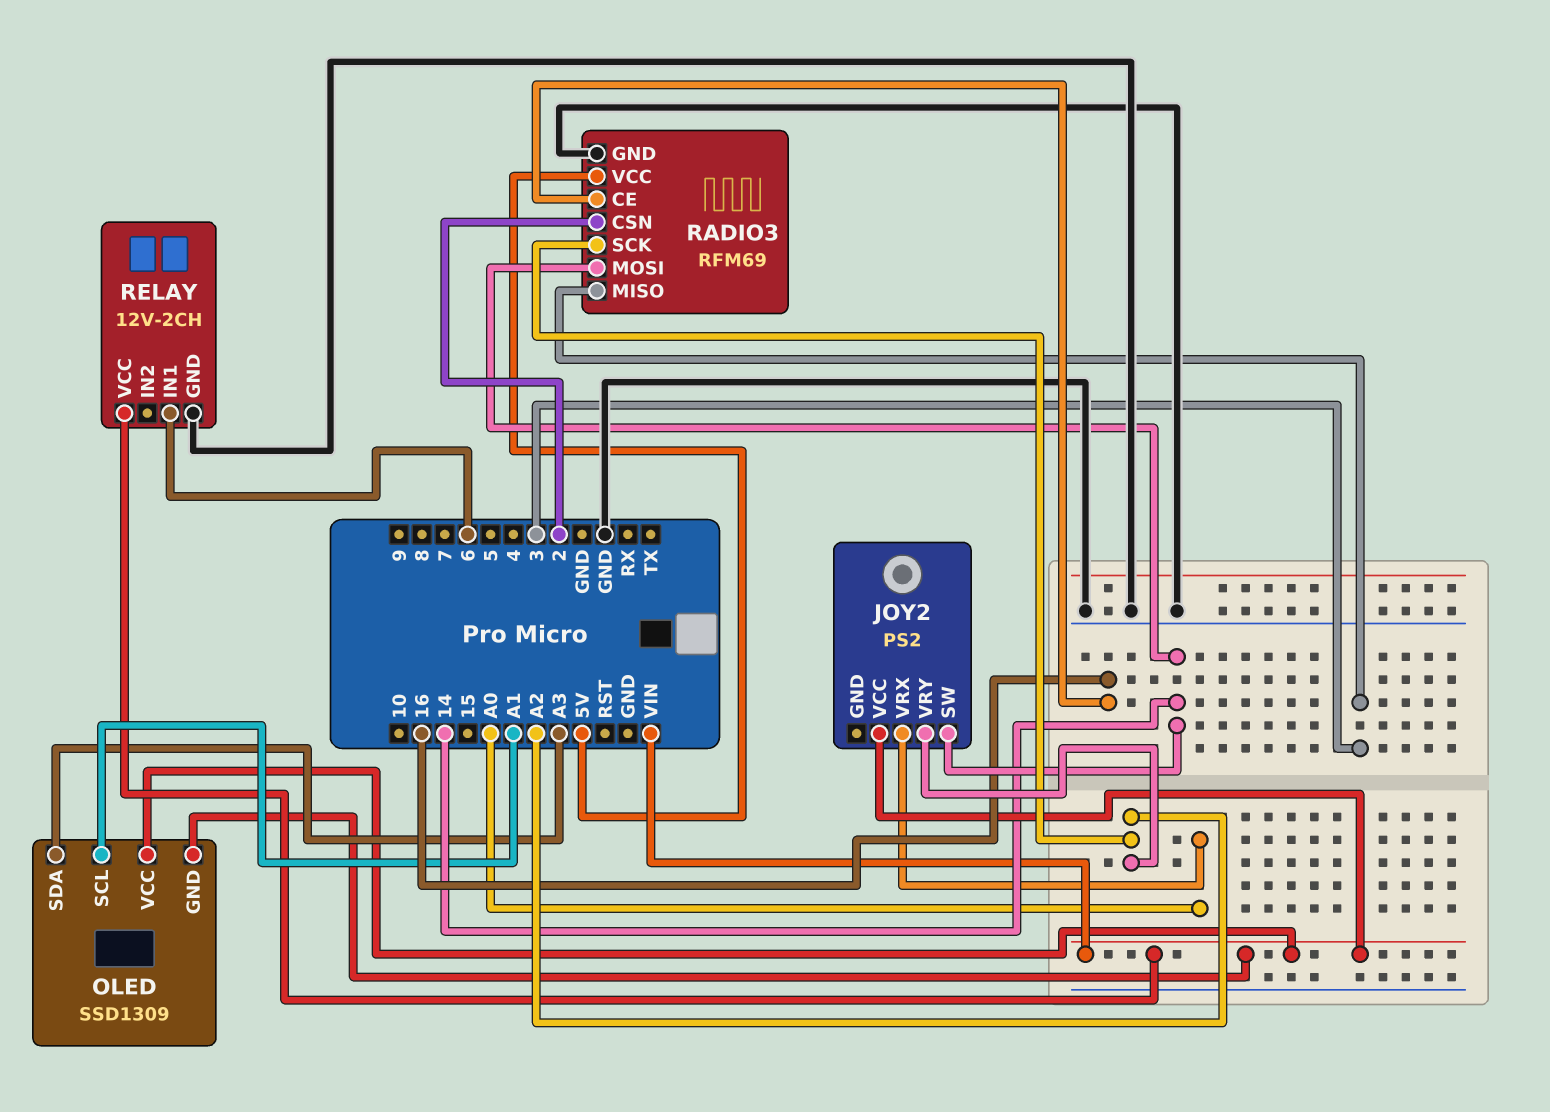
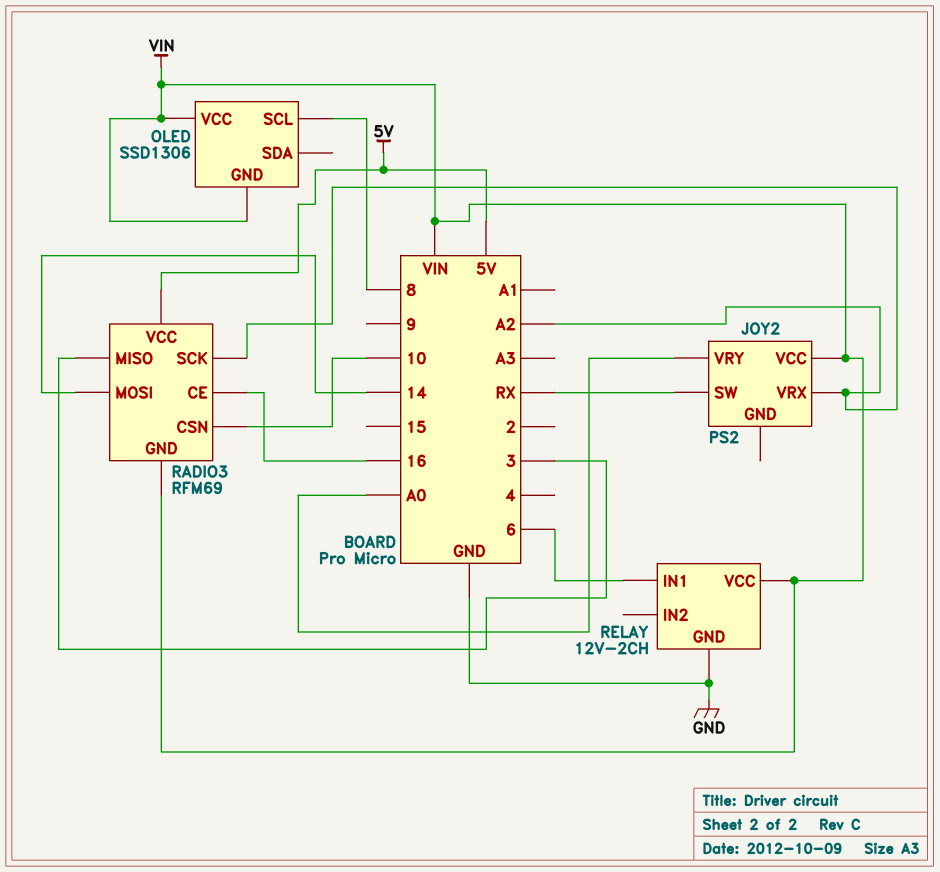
JOY2 pin SW: 14 -> RX
JOY2 pin VRX: A0 -> A2
JOY2 pin VRY: A2 -> A0
OLED: SSD1309 -> SSD1306
OLED pin SCL: A1 -> 8
OLED pin SDA: A3 -> none
RADIO3 pin CSN: 2 -> 10
RADIO3 pin GND: GND -> VIN

